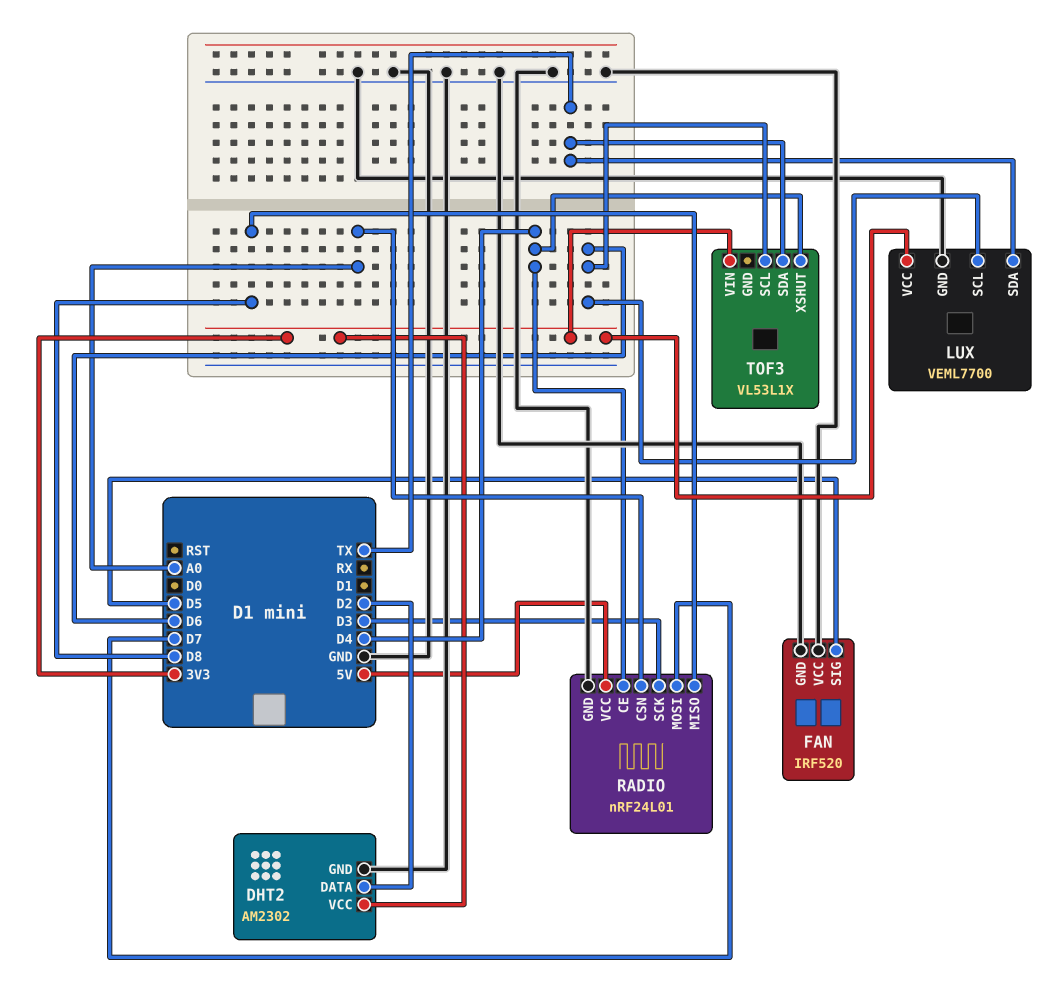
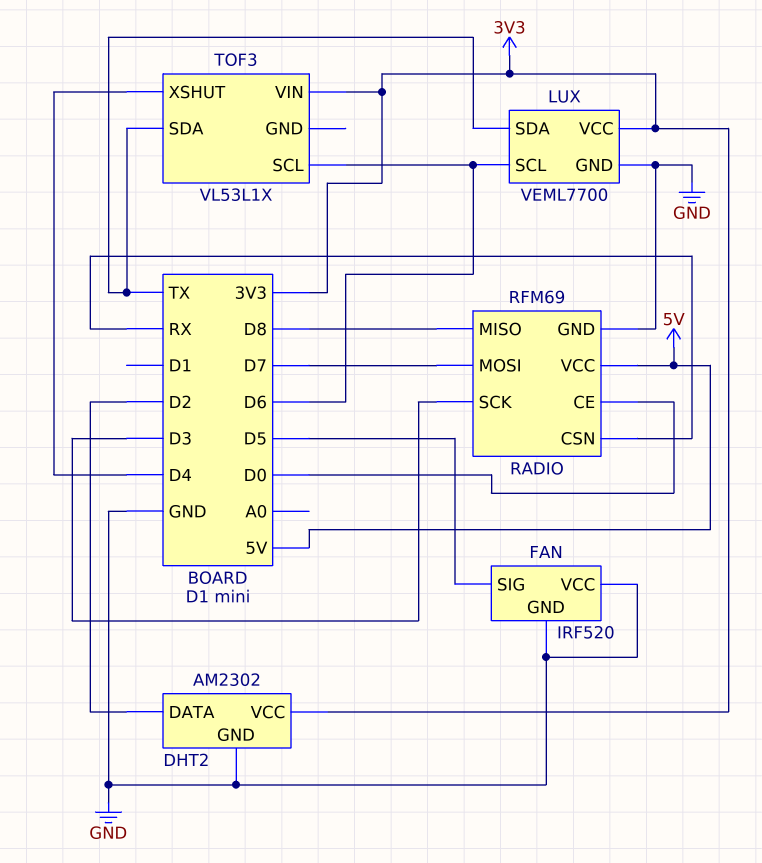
RADIO: nRF24L01 -> RFM69
RADIO pin CE: D4 -> D0
RADIO pin CSN: A0 -> RX

